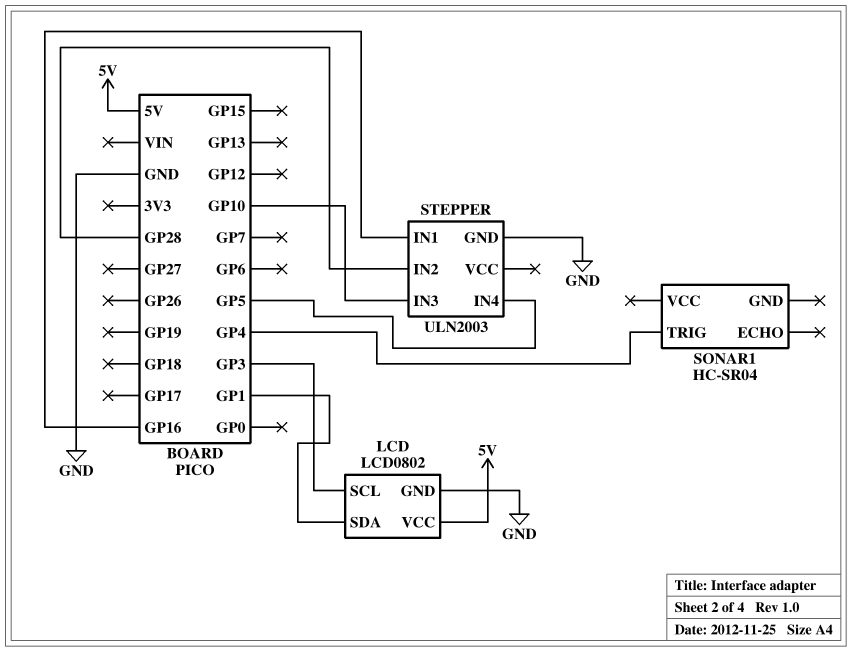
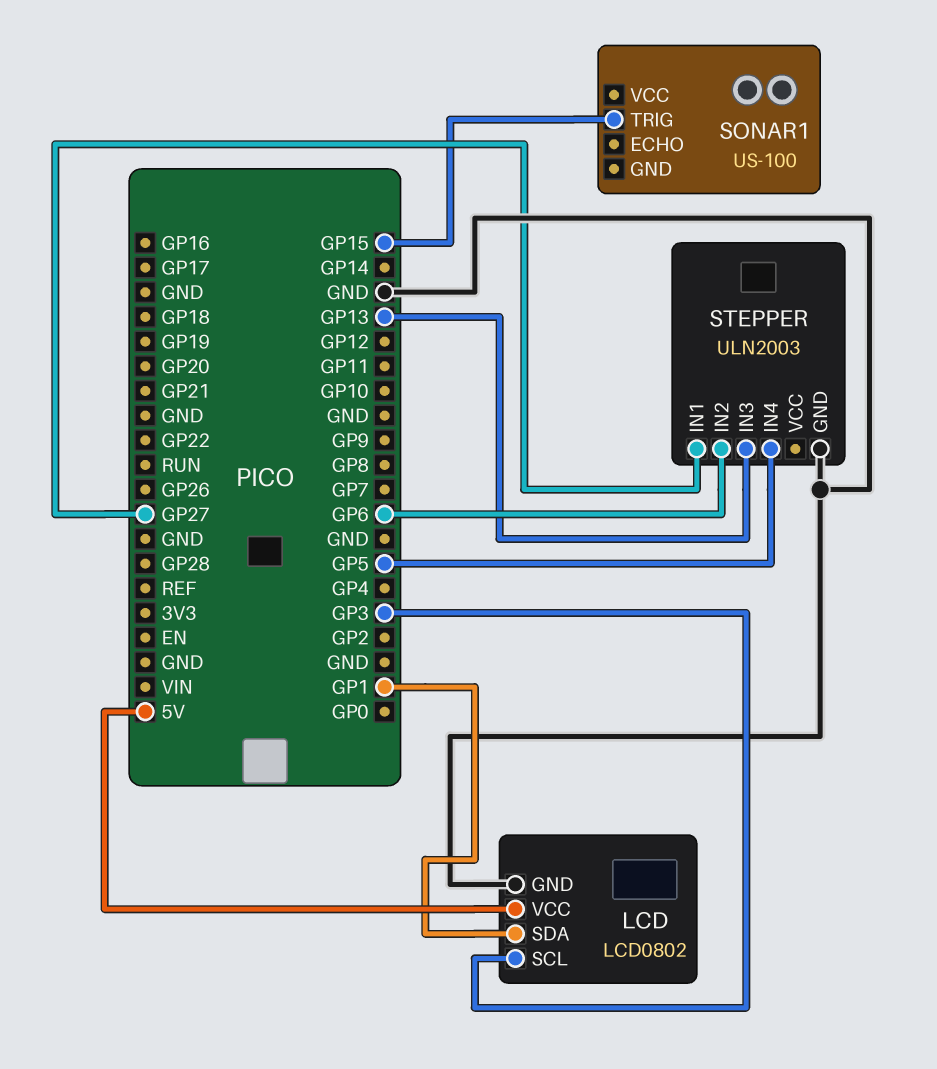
SONAR1: HC-SR04 -> US-100
SONAR1 pin TRIG: GP4 -> GP15
STEPPER pin IN1: GP16 -> GP27
STEPPER pin IN2: GP28 -> GP6
STEPPER pin IN3: GP10 -> GP13

